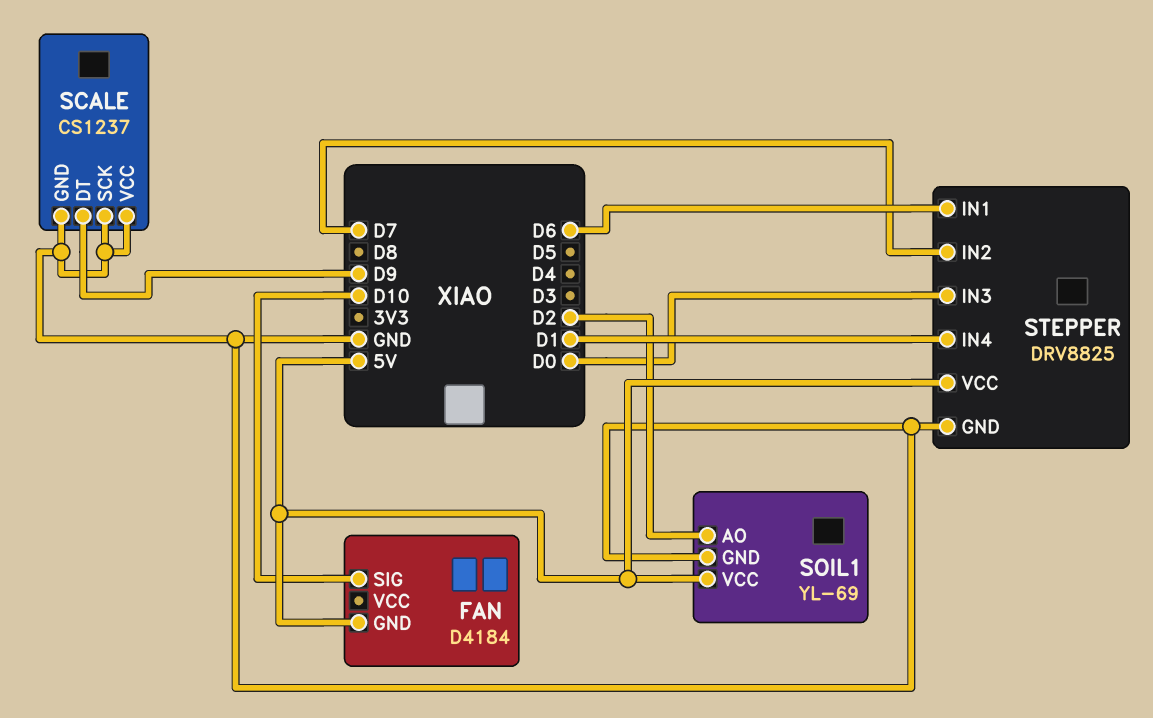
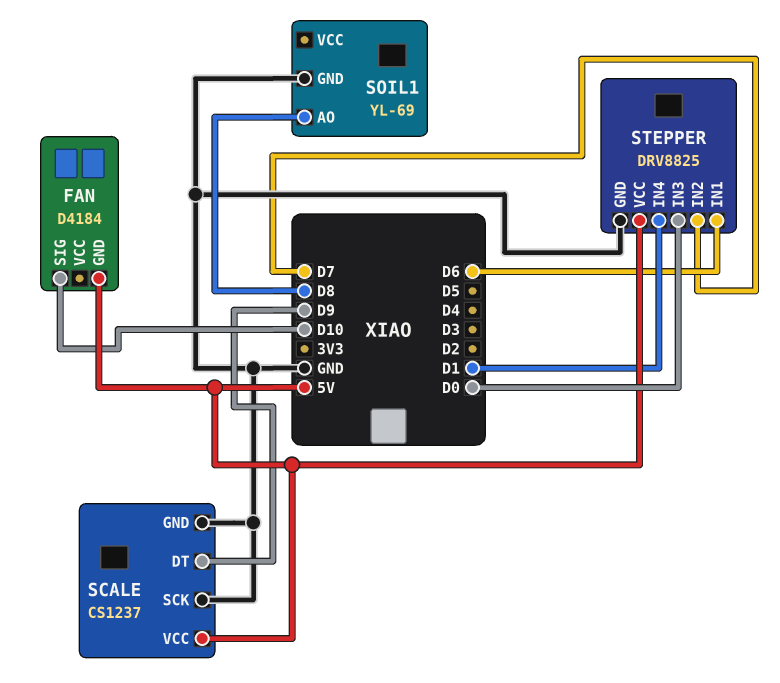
SCALE pin VCC: GND -> 5V
SOIL1 pin AO: D2 -> D8
SOIL1 pin VCC: 5V -> none

